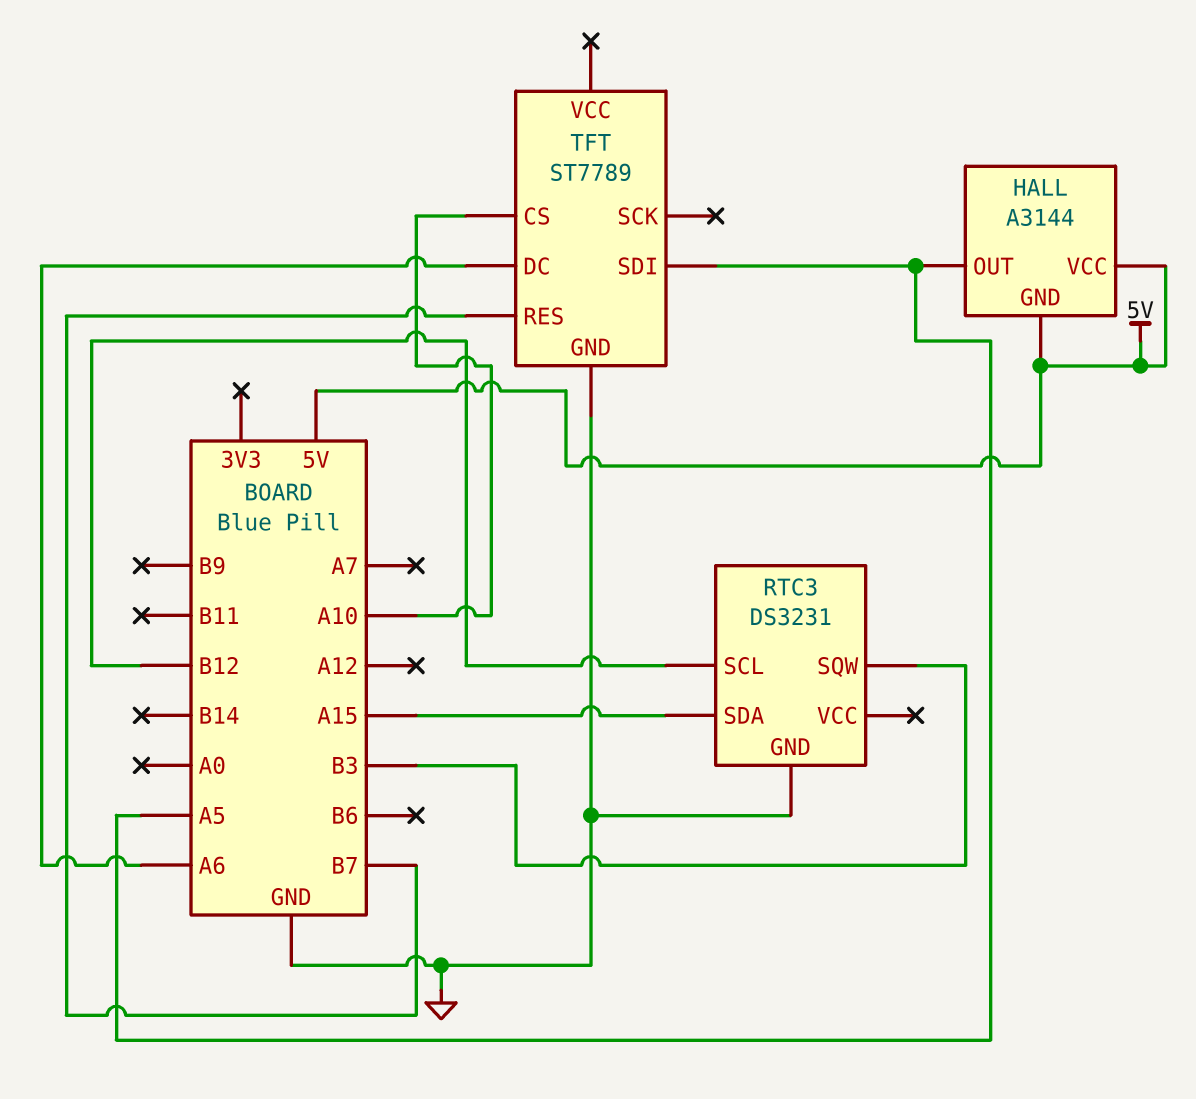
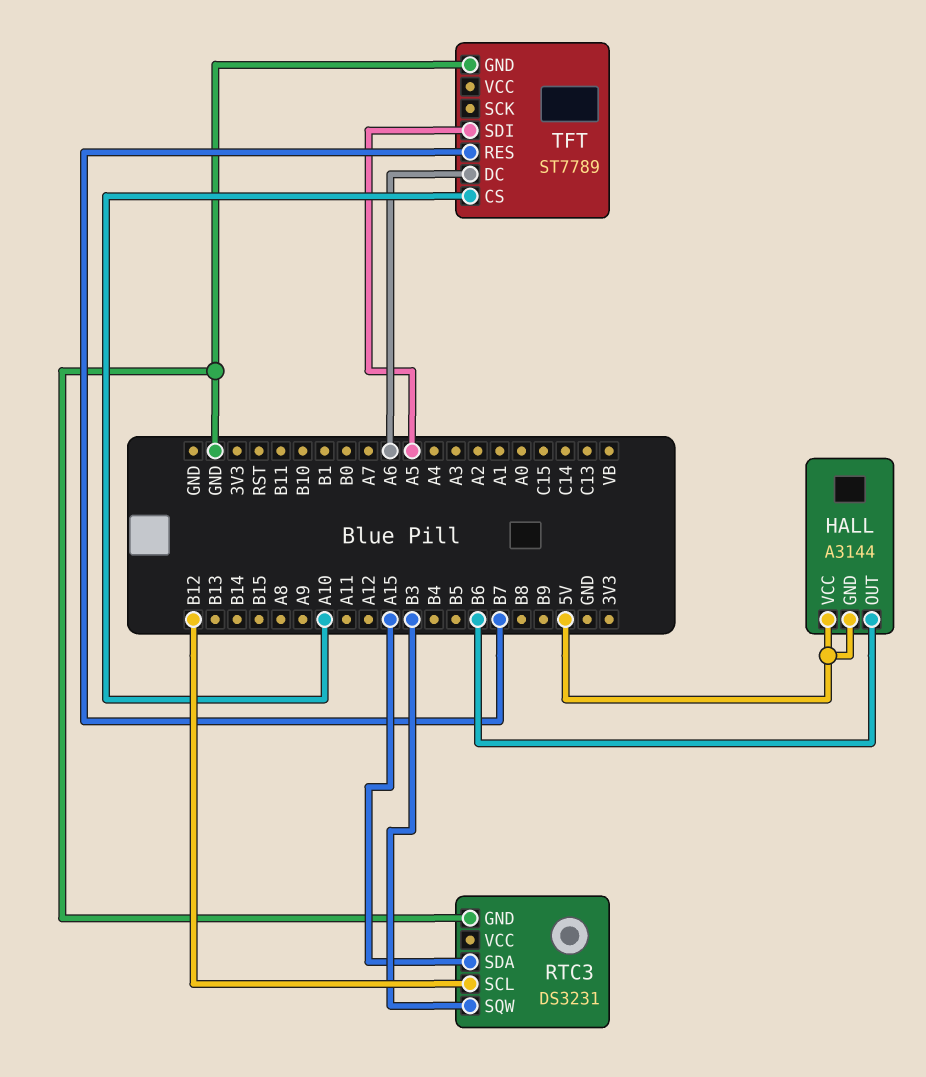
HALL pin OUT: A5 -> B6

